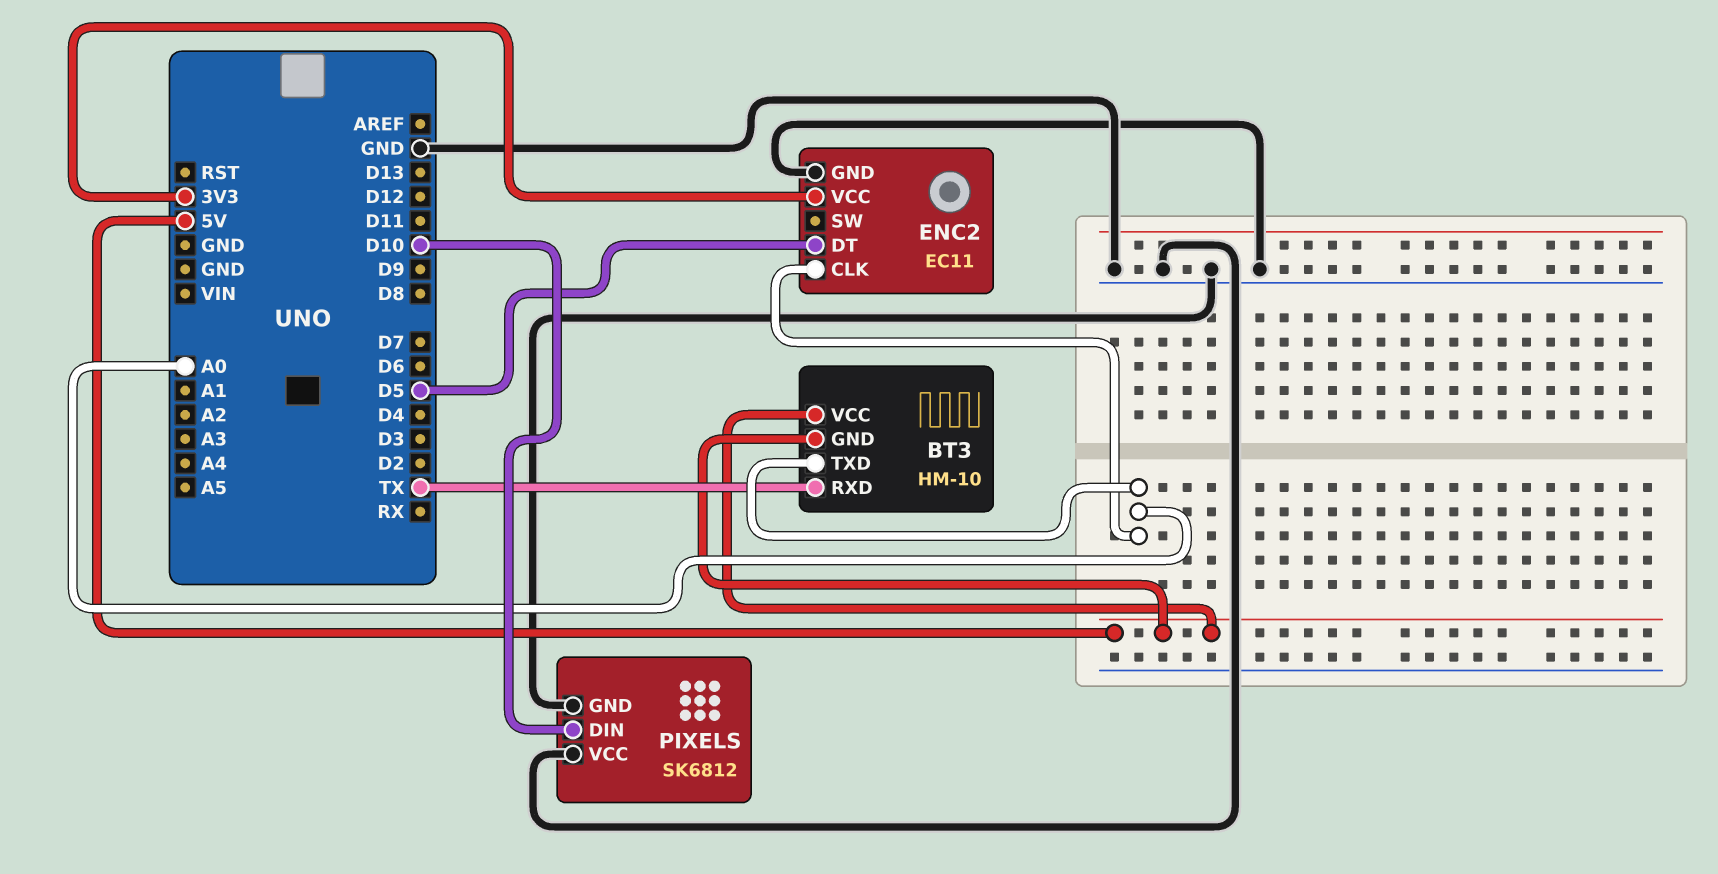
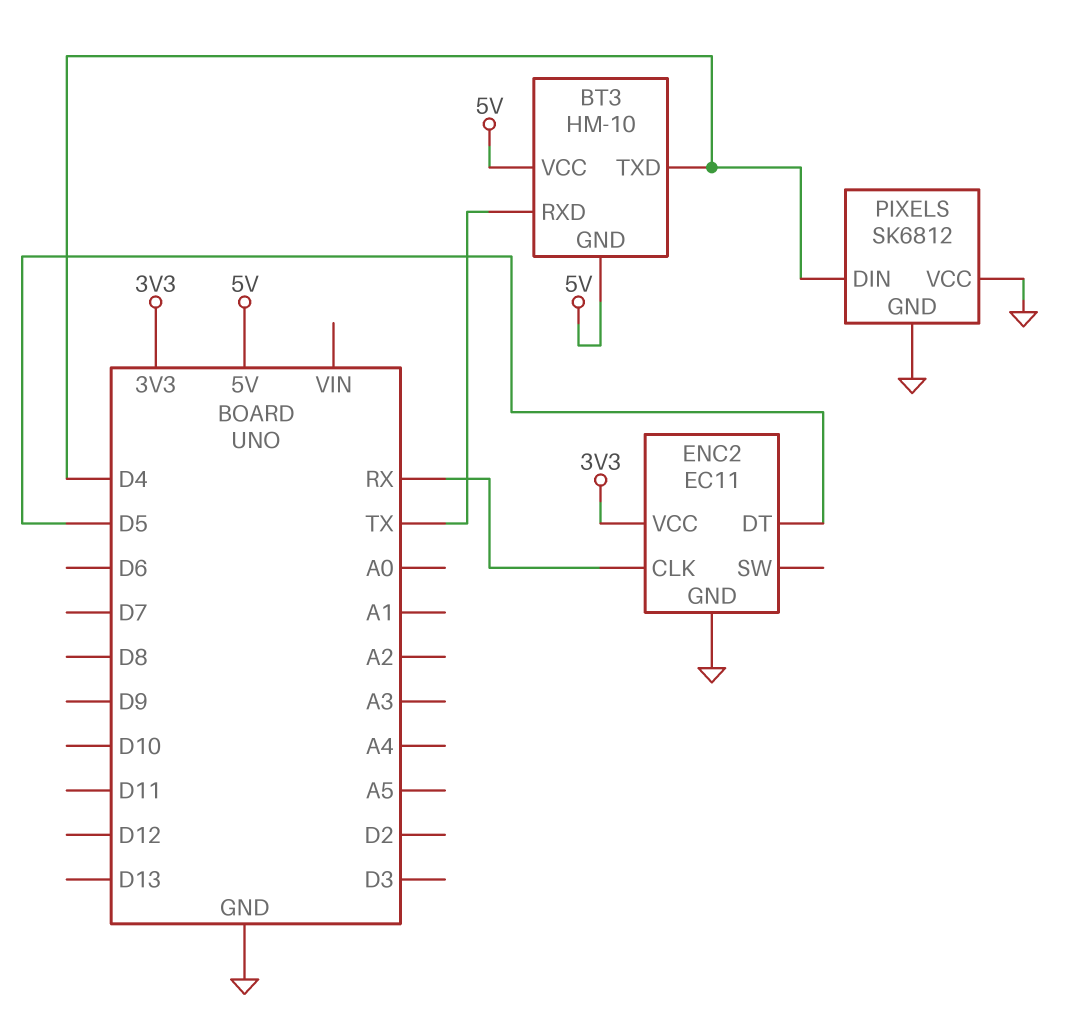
BT3 pin TXD: A0 -> D4
ENC2 pin CLK: A0 -> RX
PIXELS pin DIN: D10 -> D4

